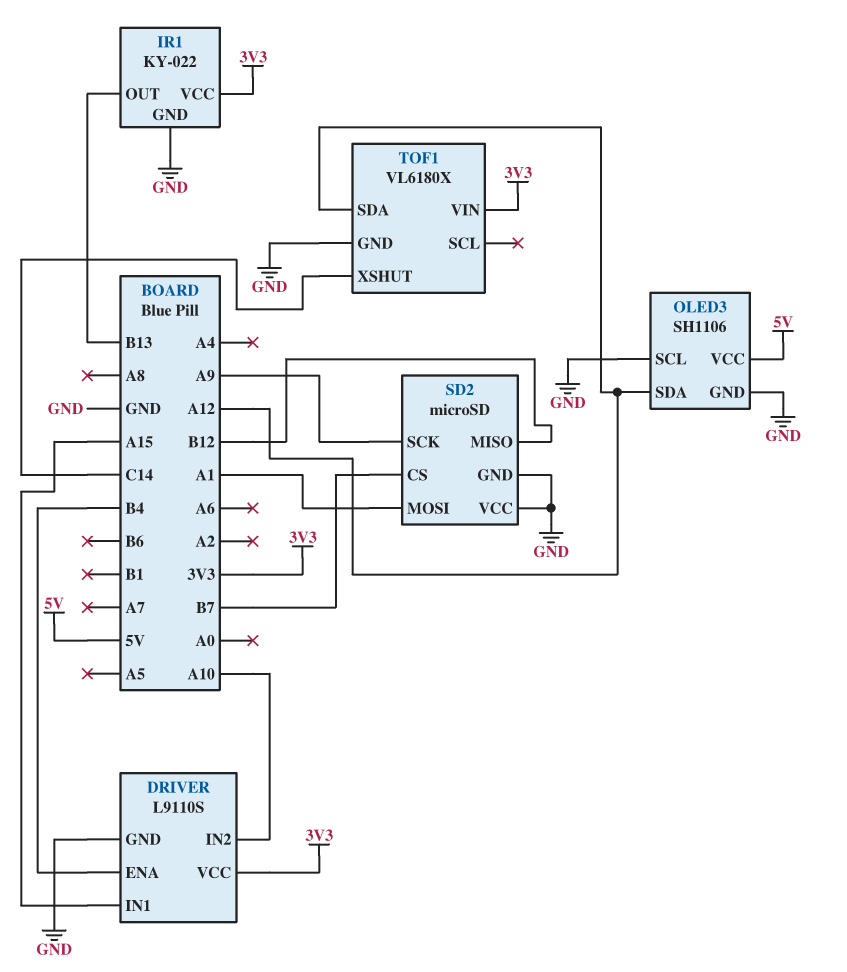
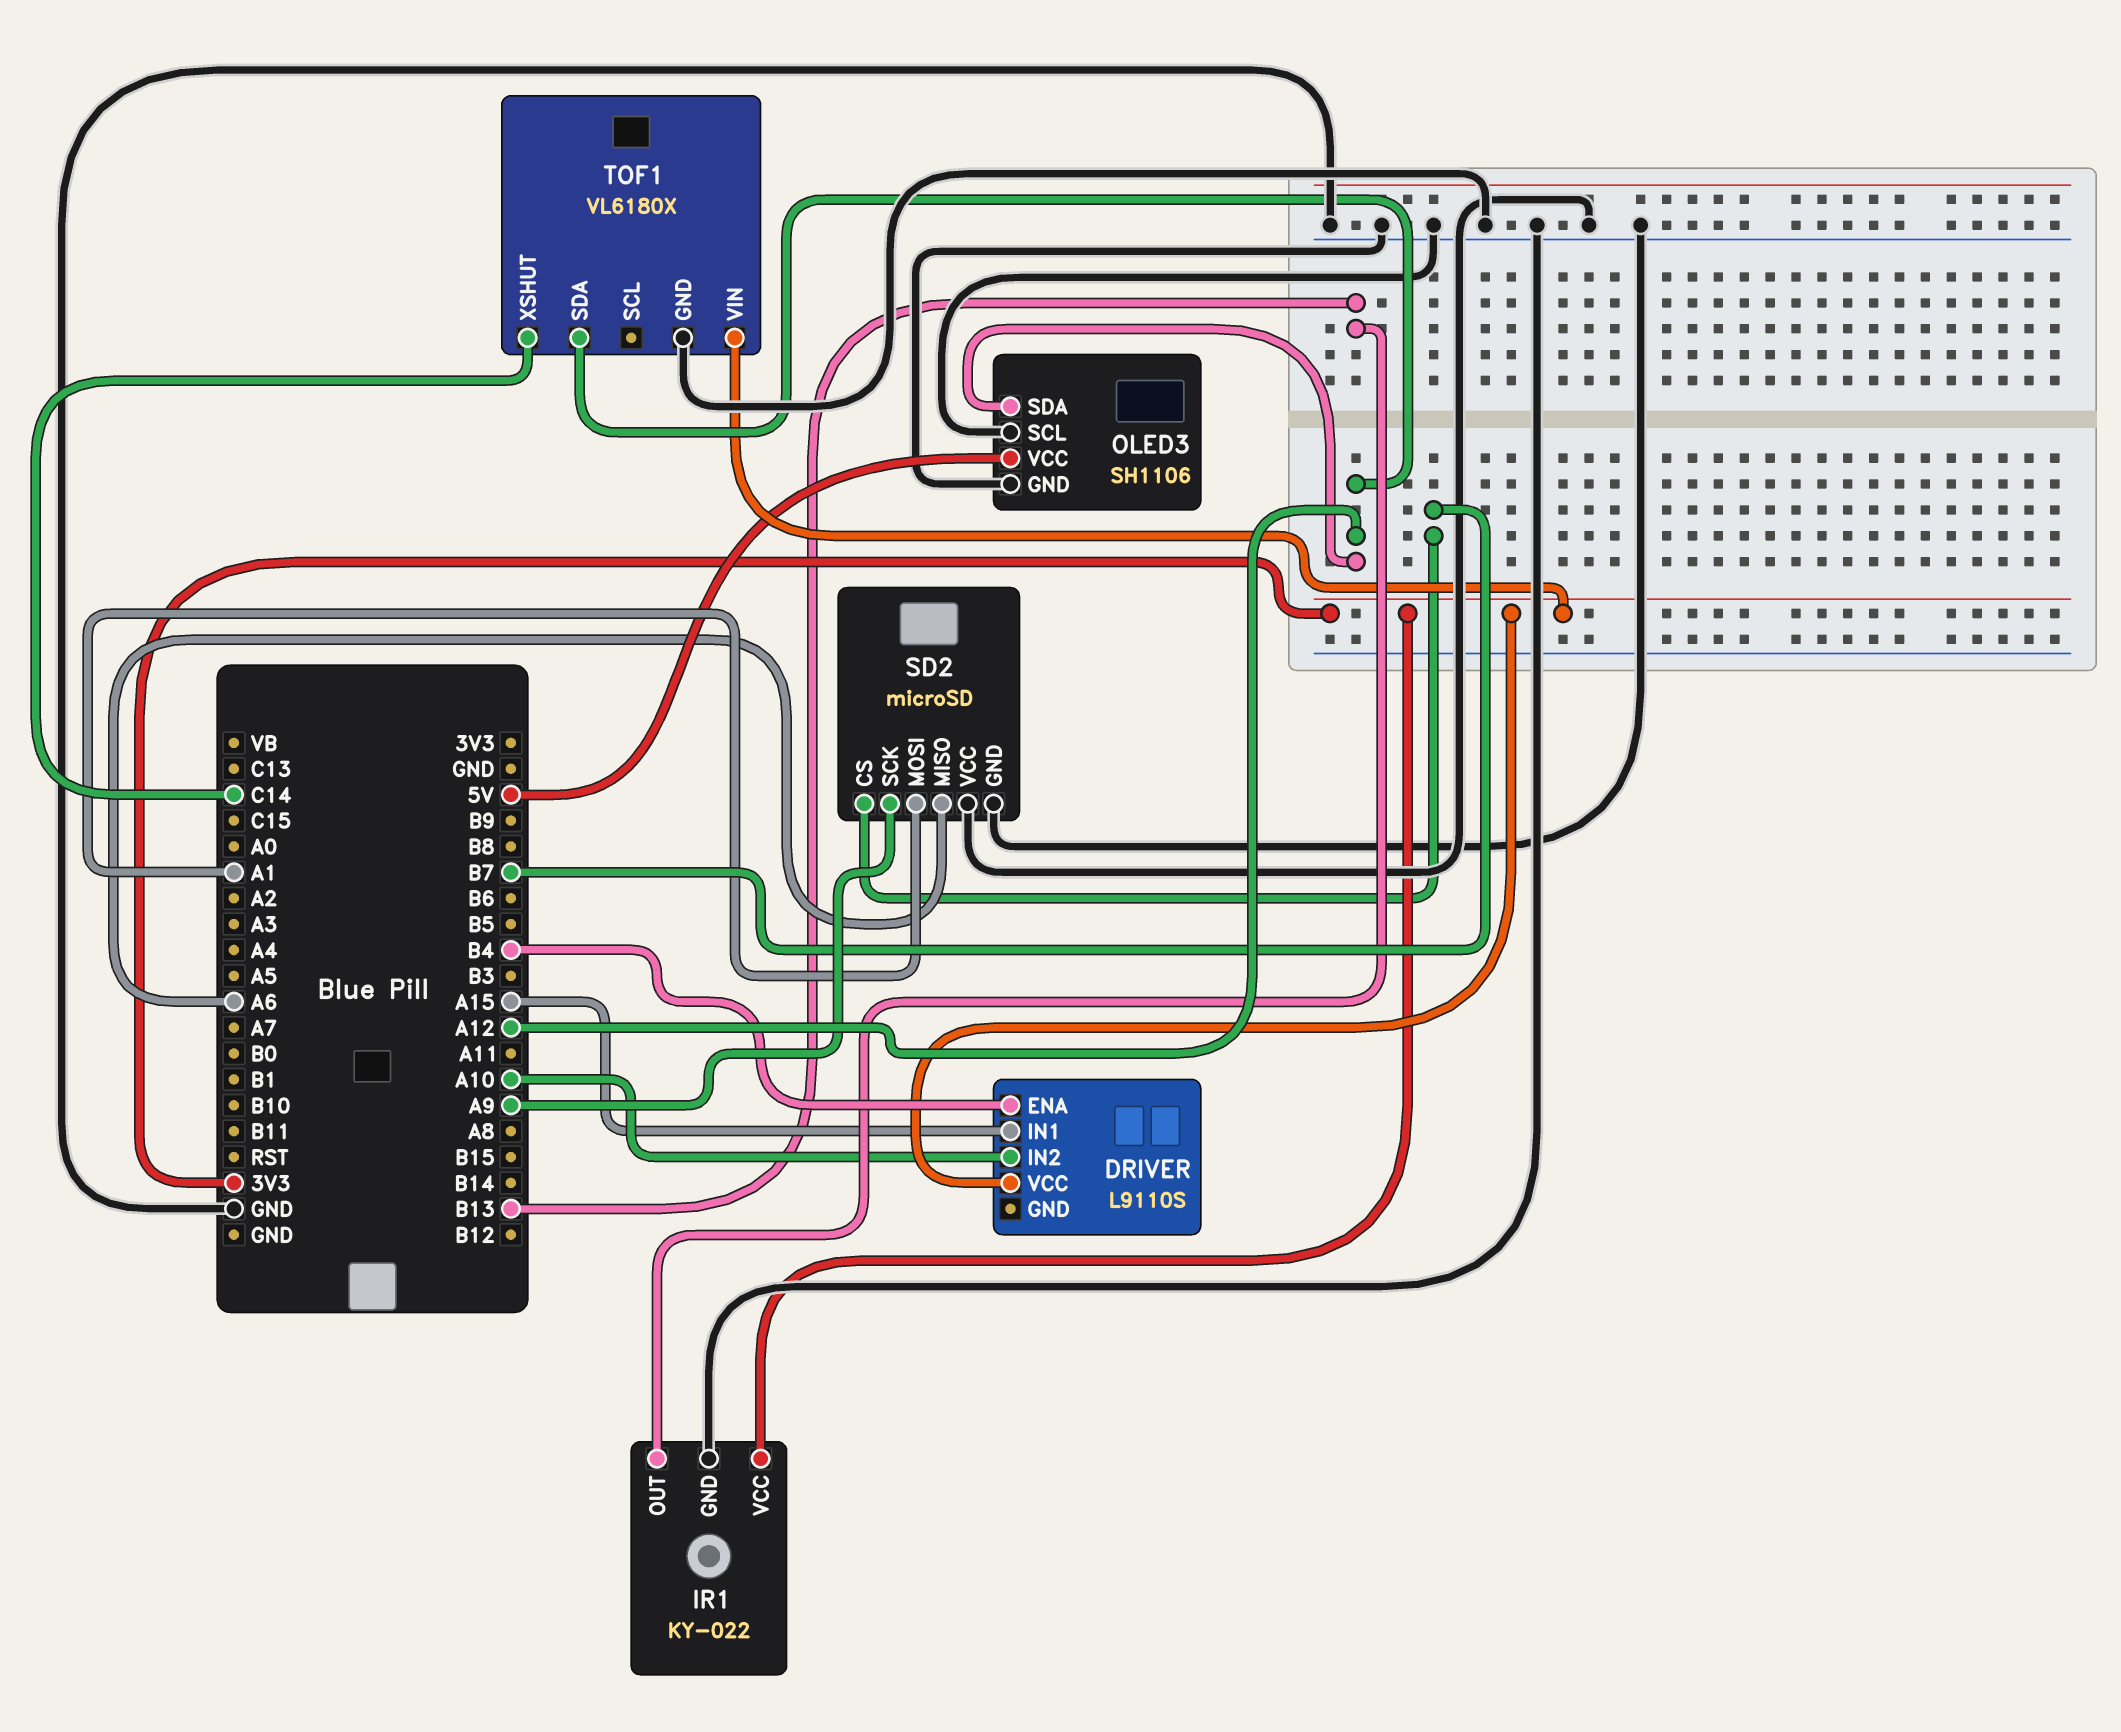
DRIVER pin GND: GND -> none
SD2 pin MISO: B12 -> A6

